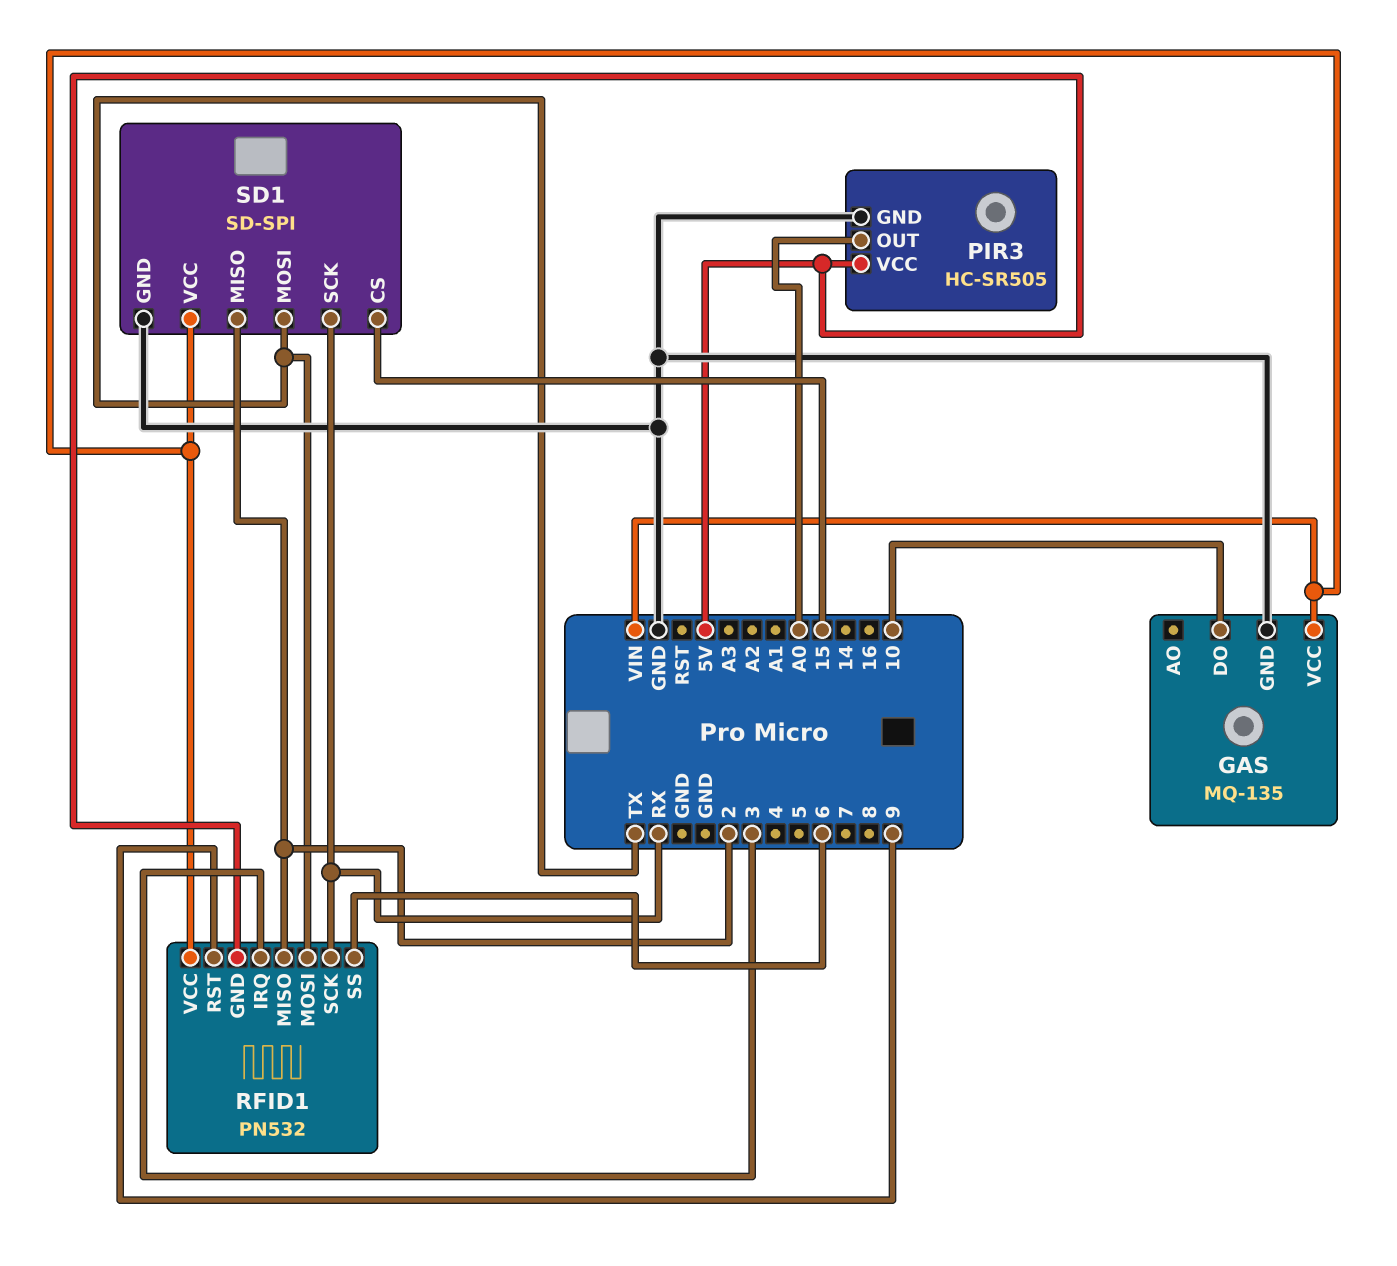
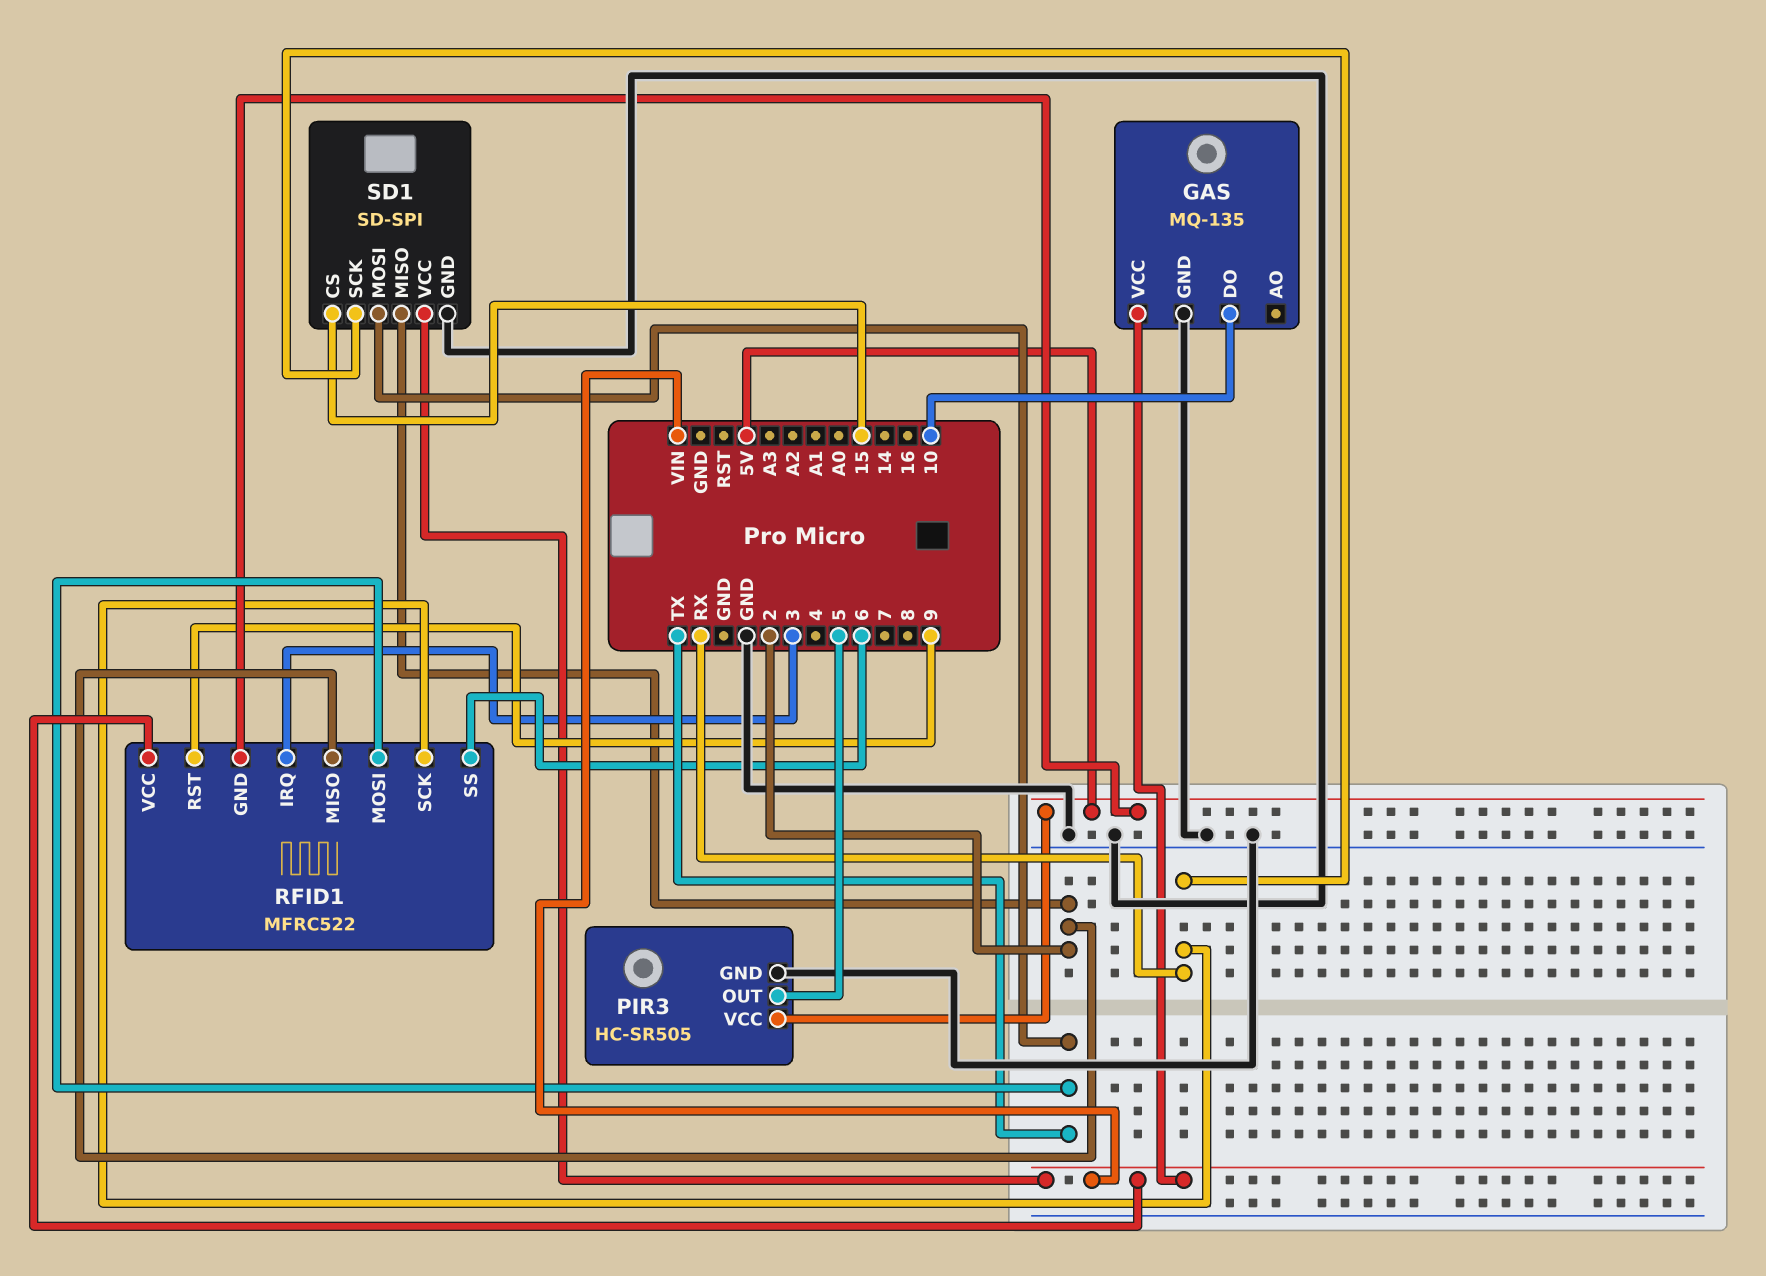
PIR3 pin OUT: A0 -> 5
RFID1: PN532 -> MFRC522

